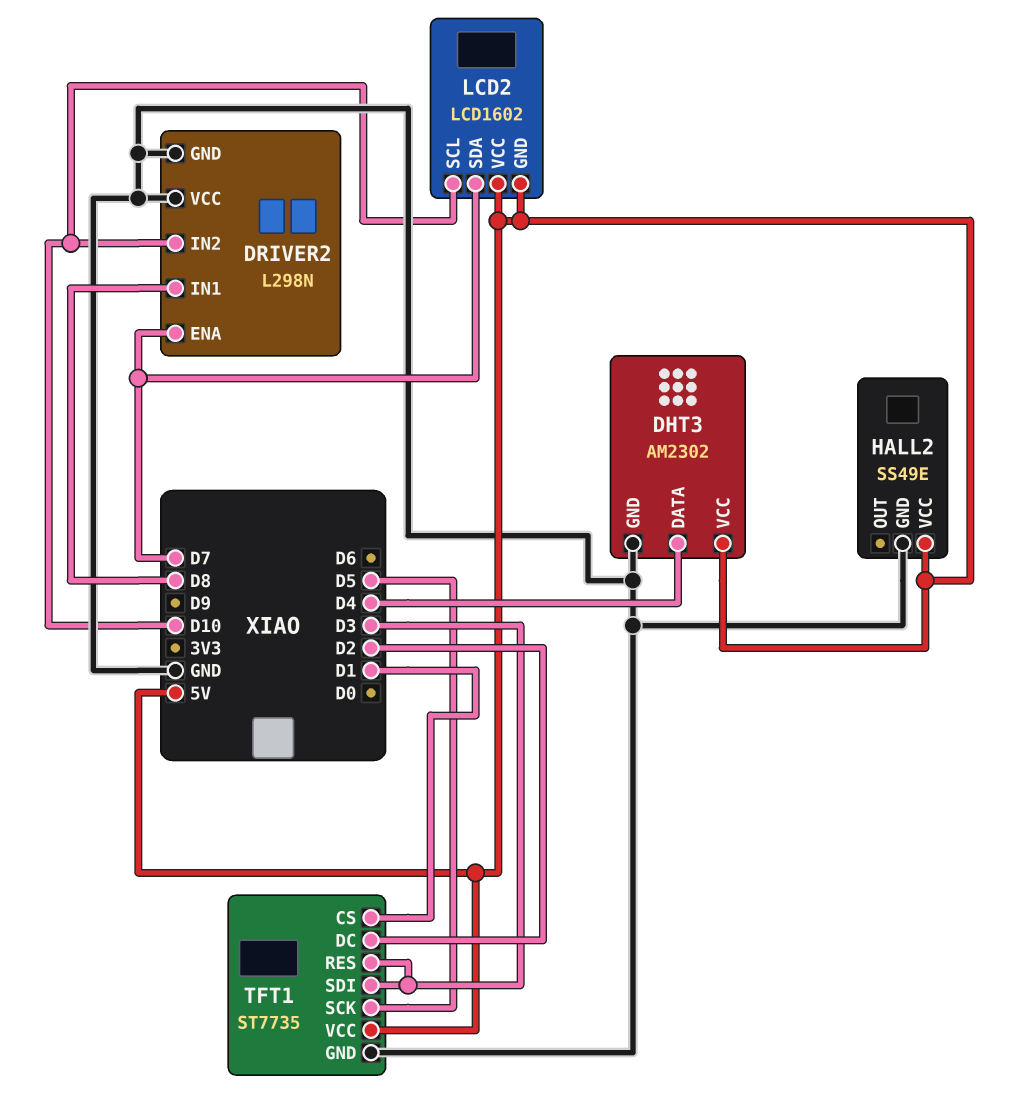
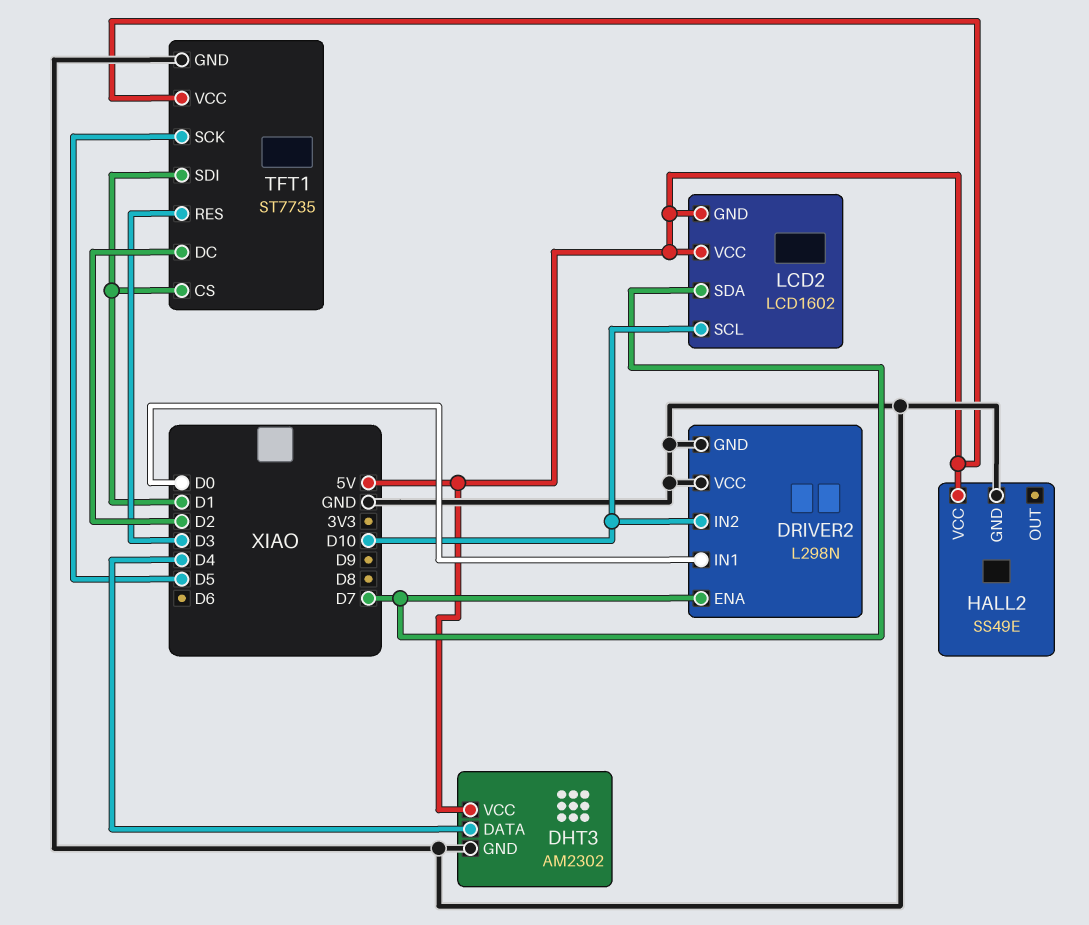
DRIVER2 pin IN1: D8 -> D0
TFT1 pin SDI: D3 -> D1

